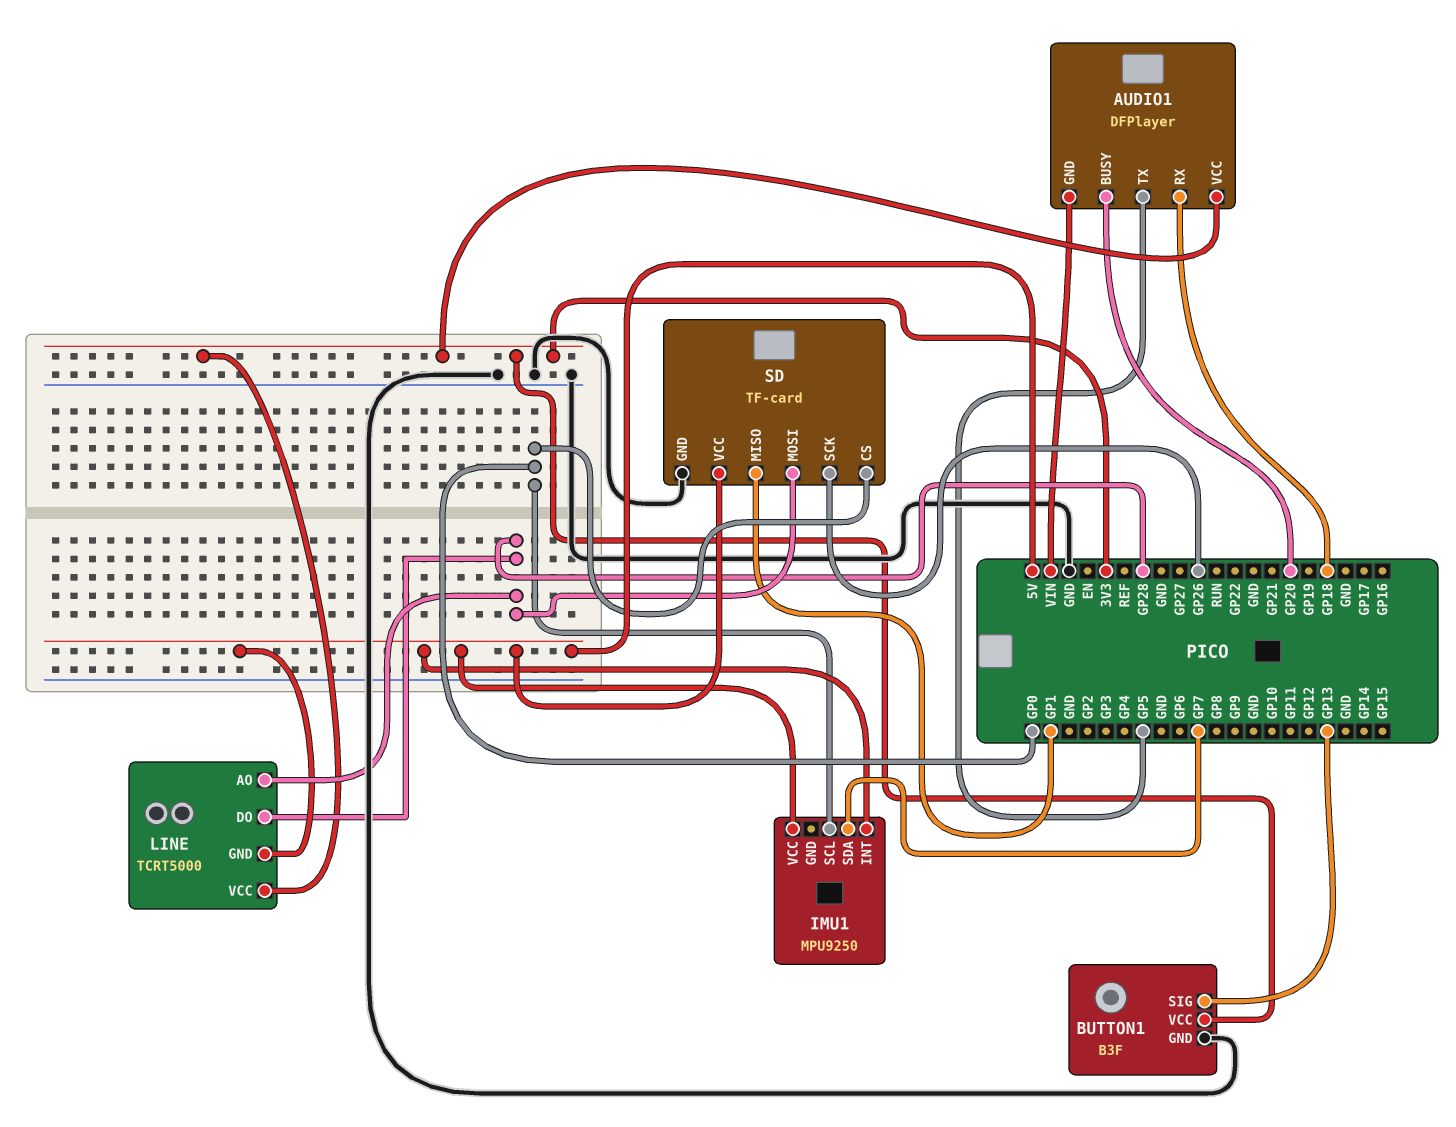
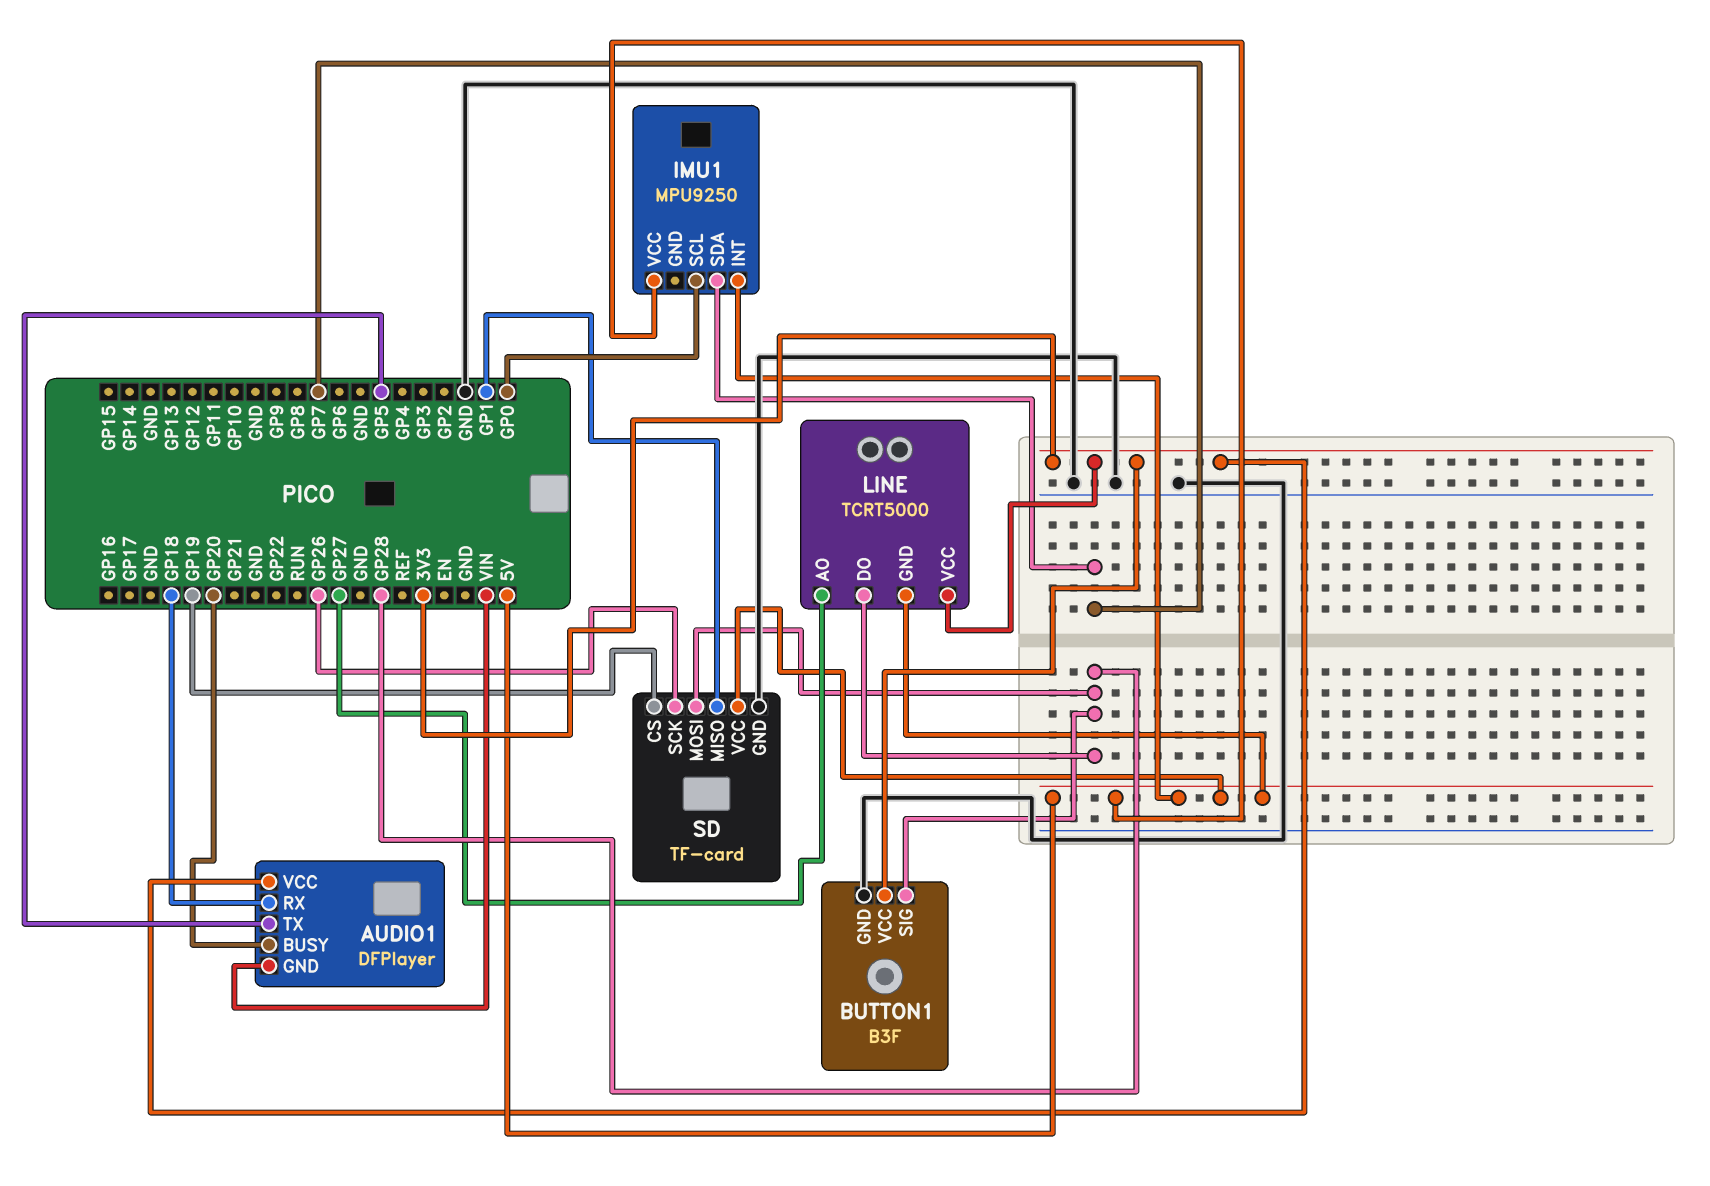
BUTTON1 pin SIG: GP13 -> GP28
LINE pin AO: GP28 -> GP27
SD pin CS: GP0 -> GP19

